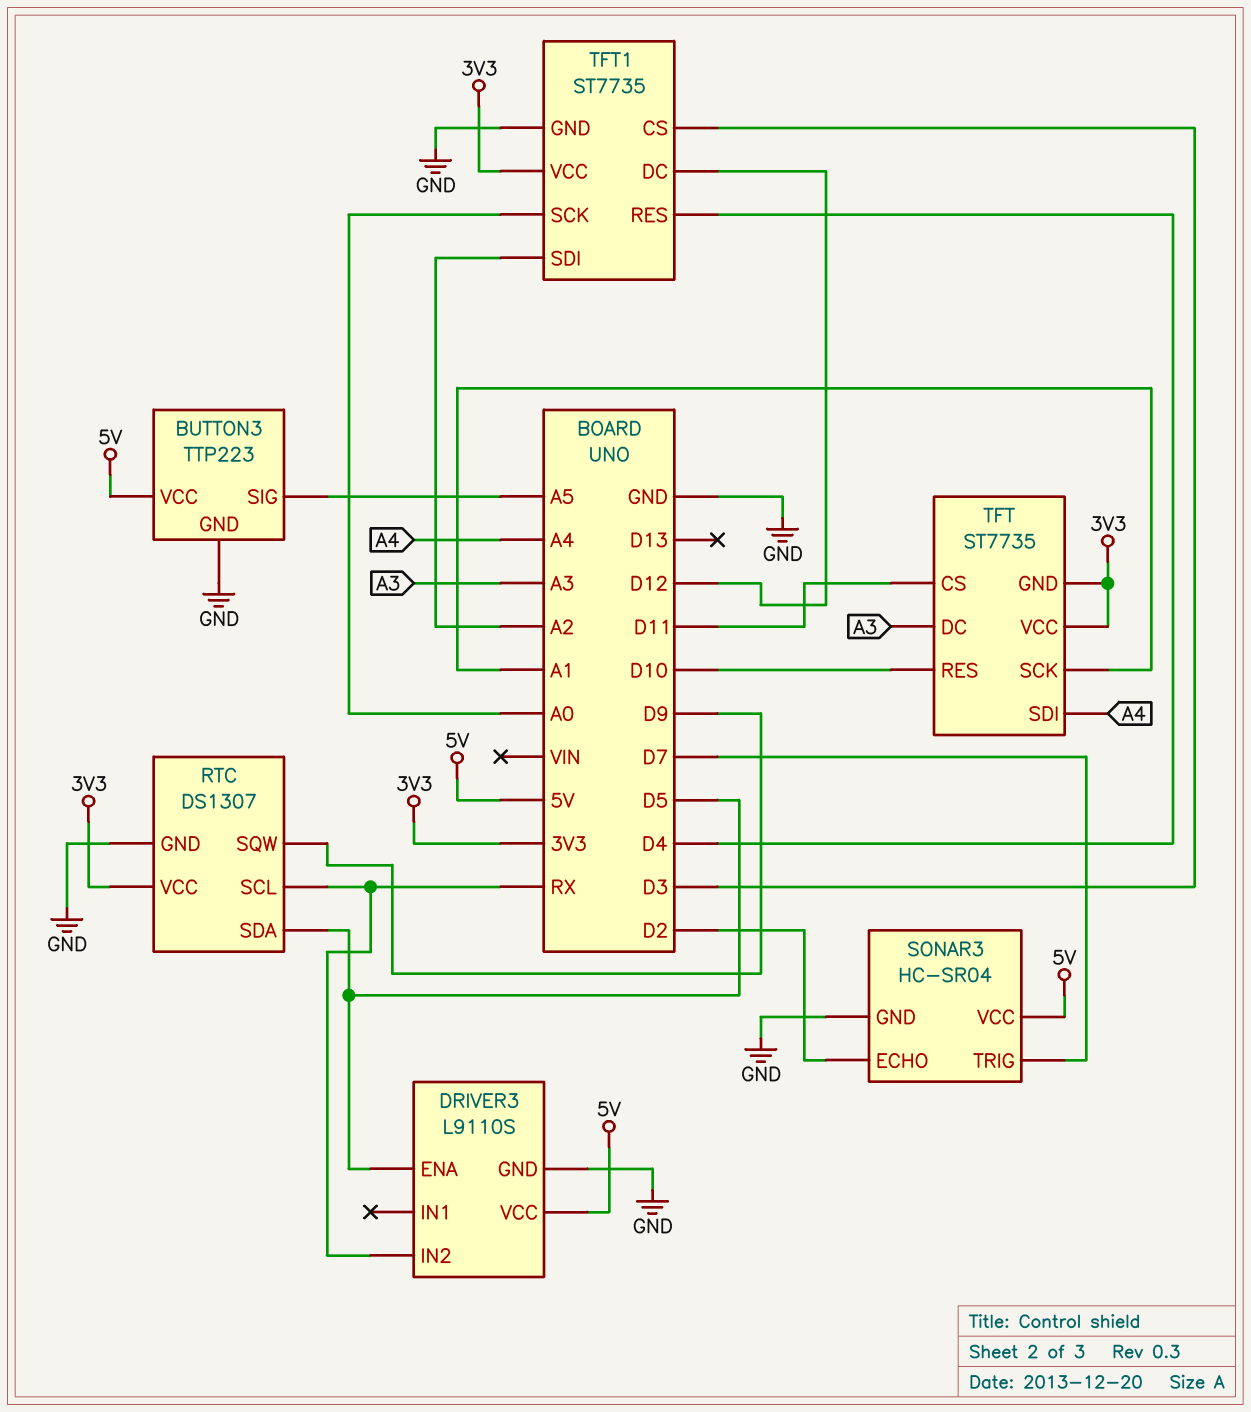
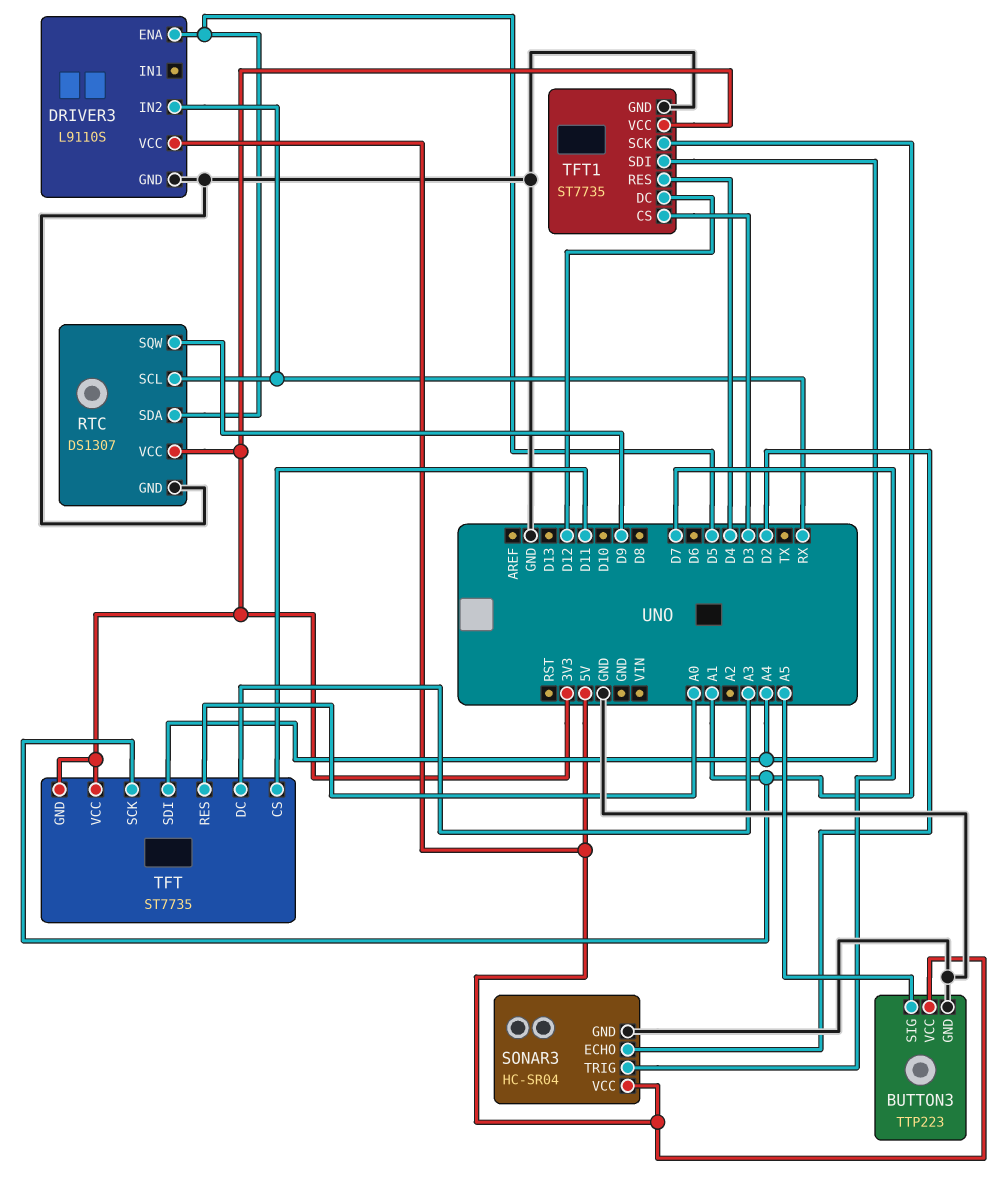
TFT pin RES: D10 -> A0
TFT1 pin SCK: A0 -> A1
TFT1 pin SDI: A2 -> A4

